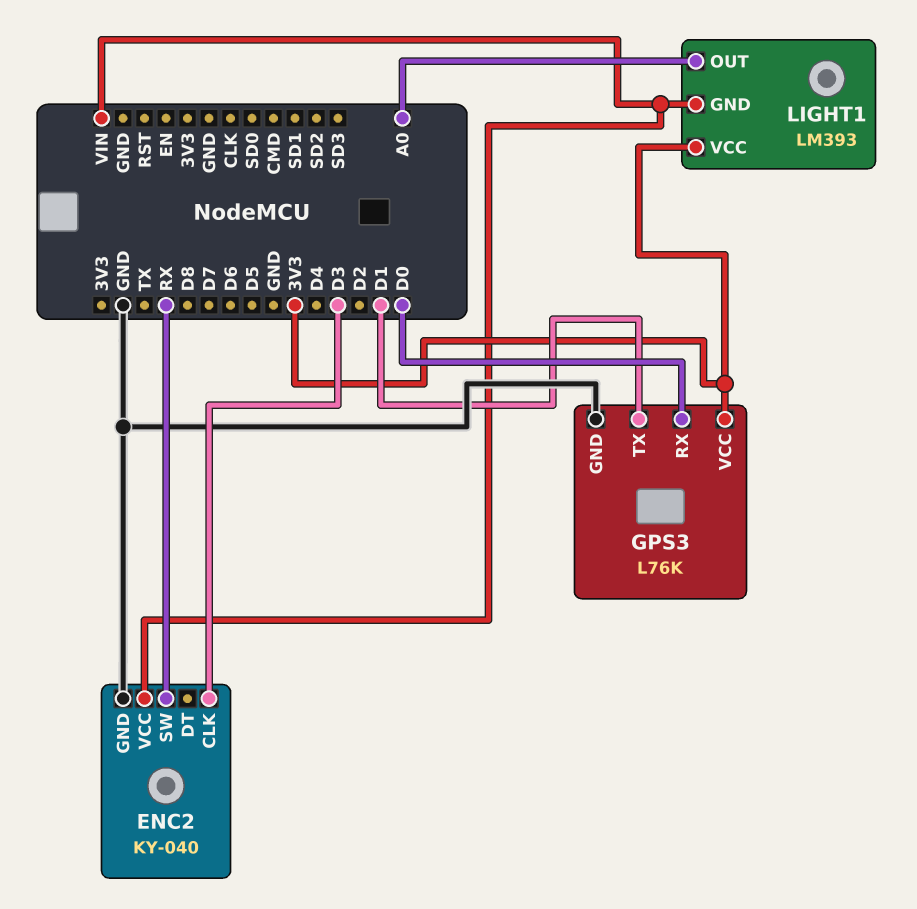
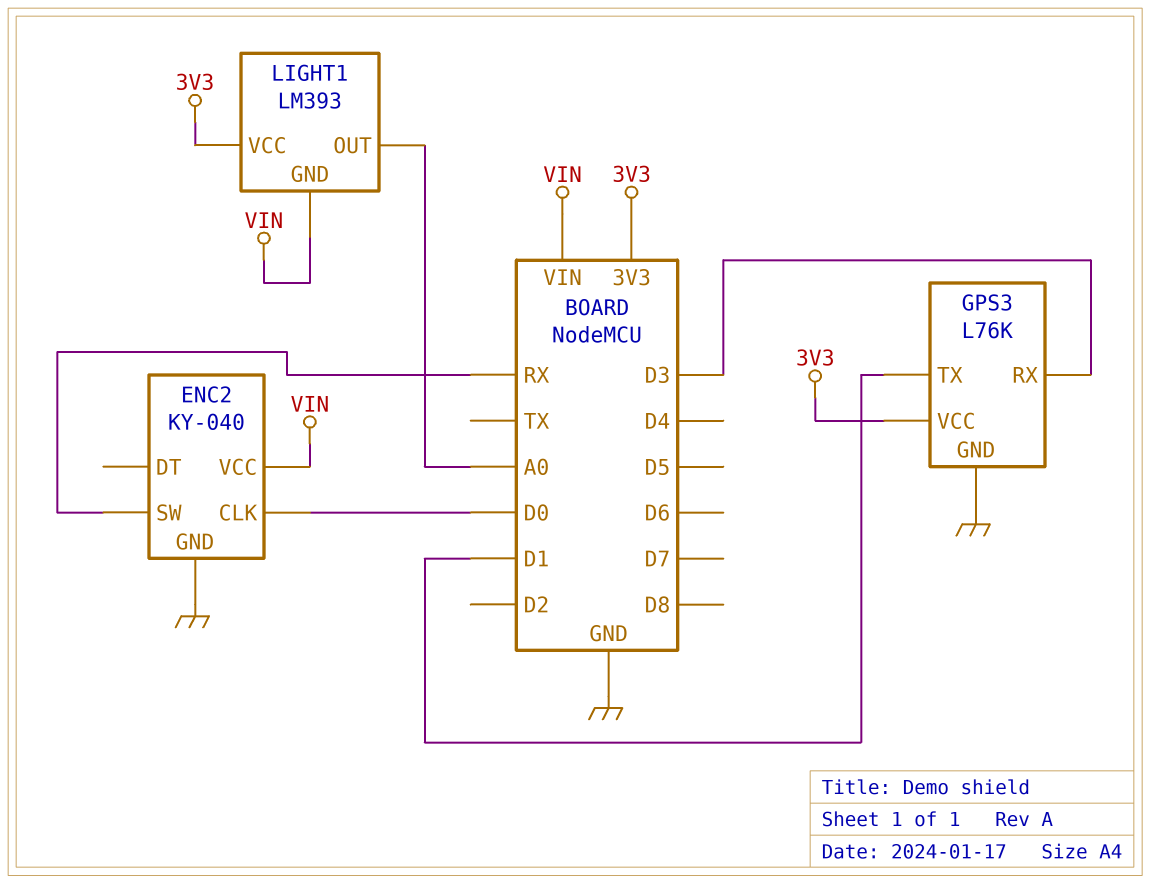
ENC2 pin CLK: D3 -> D0
GPS3 pin RX: D0 -> D3

